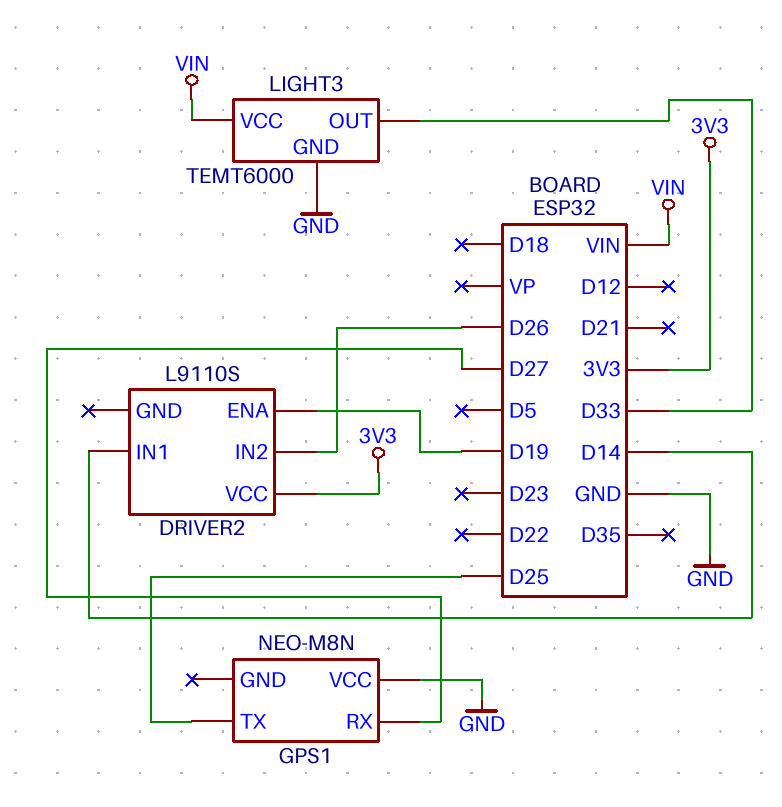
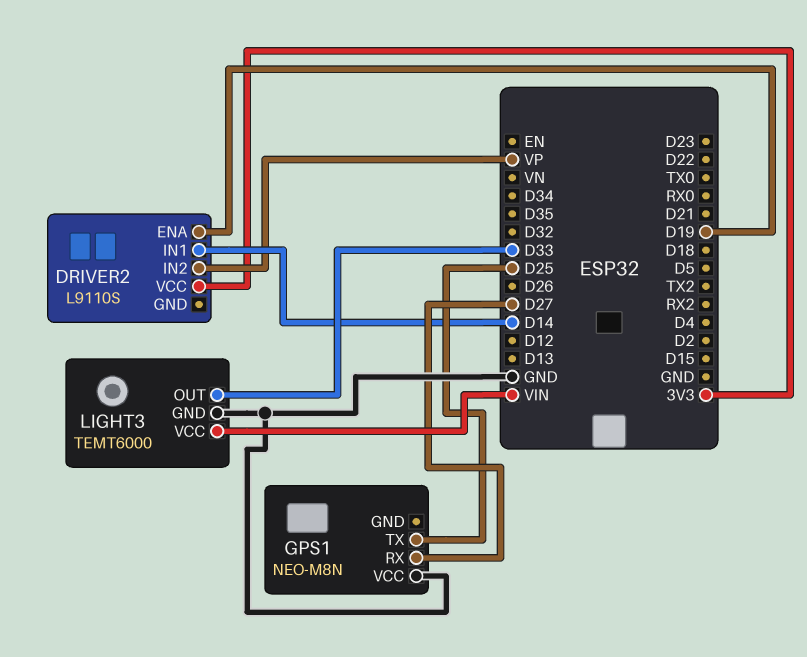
DRIVER2 pin IN2: D26 -> VP

